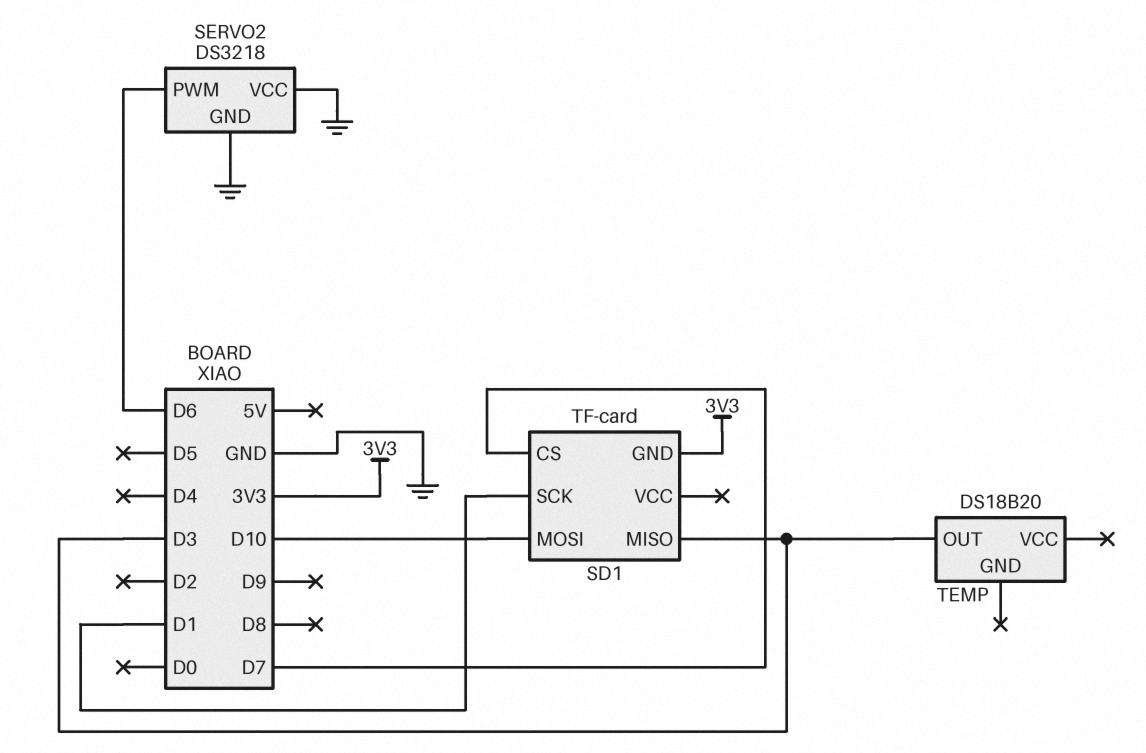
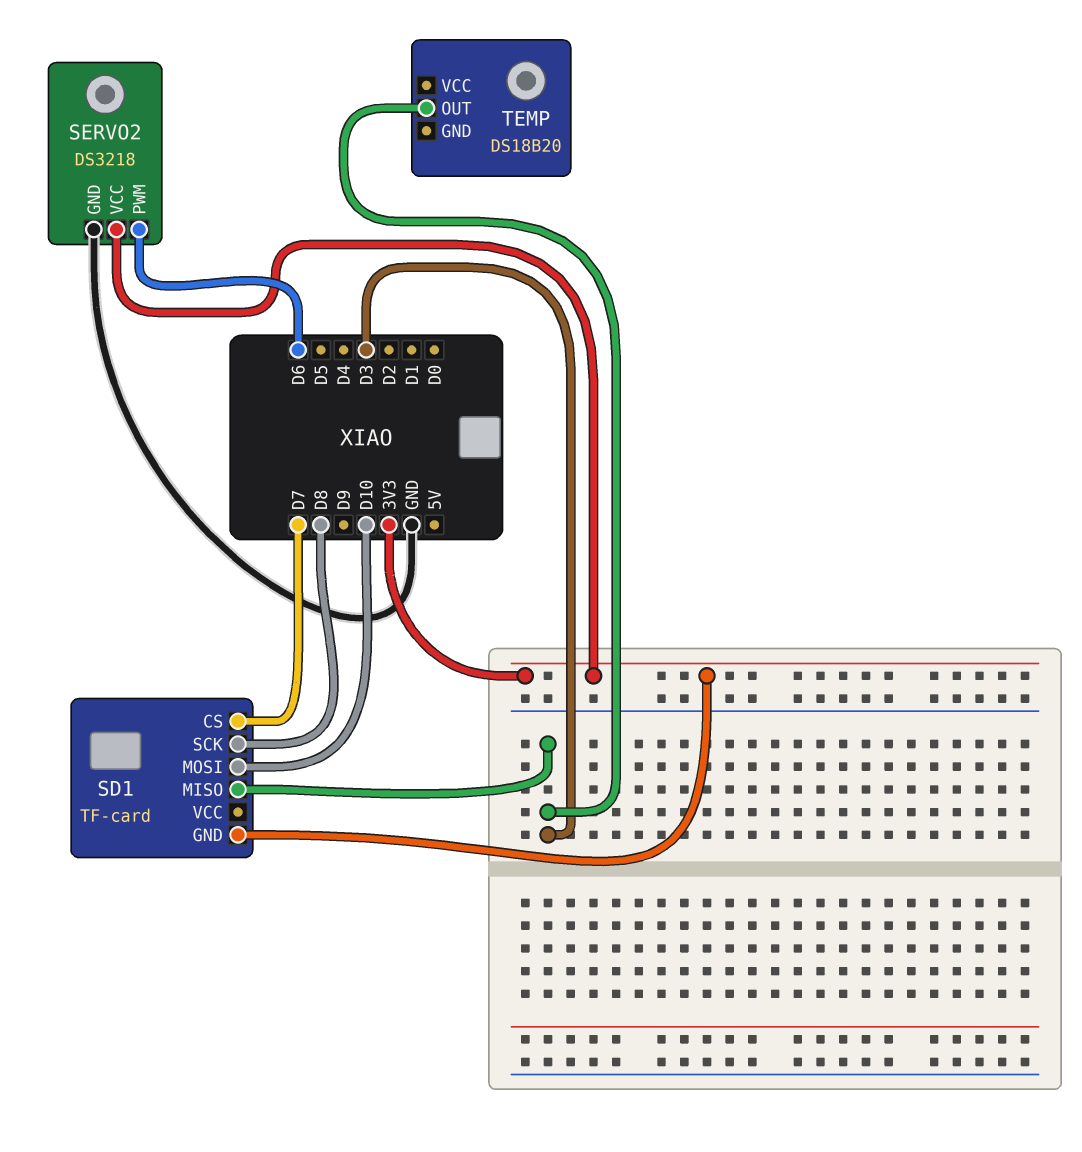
SD1 pin SCK: D1 -> D8
SERVO2 pin VCC: GND -> 3V3

